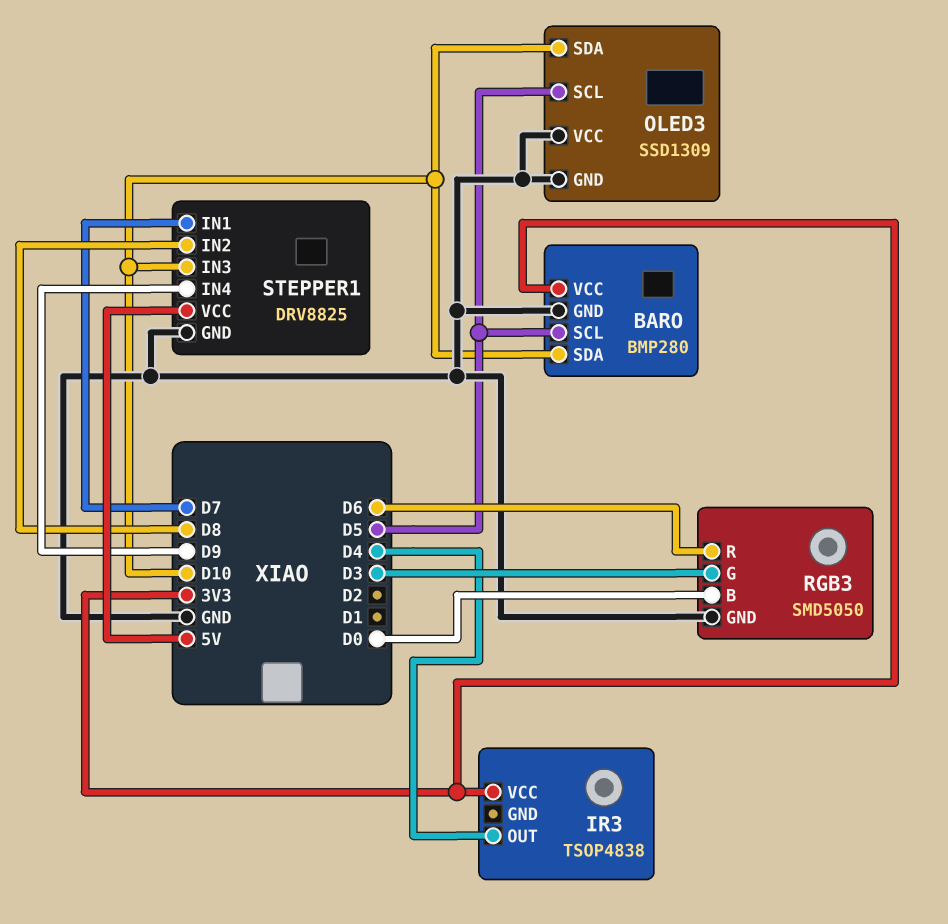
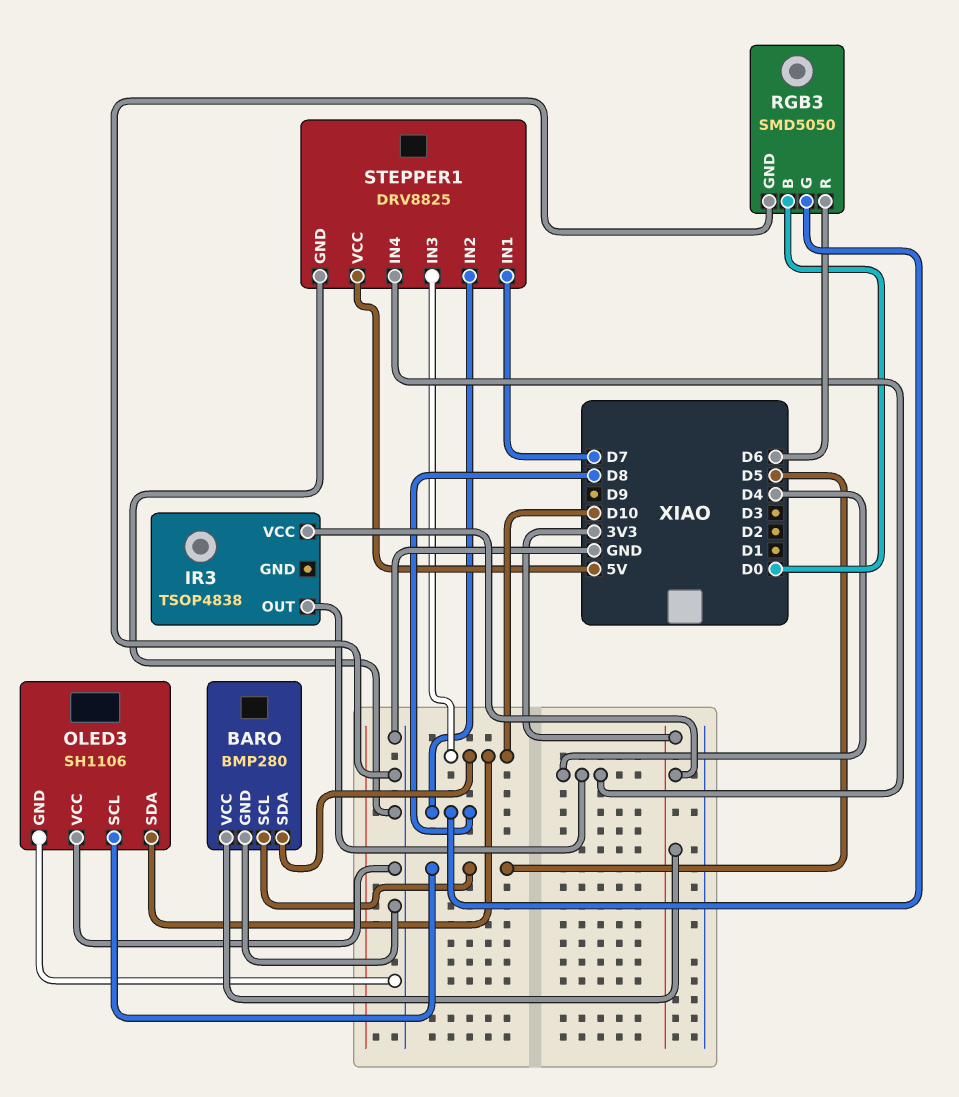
OLED3: SSD1309 -> SH1106
RGB3 pin G: D3 -> D8
STEPPER1 pin IN4: D9 -> D4

